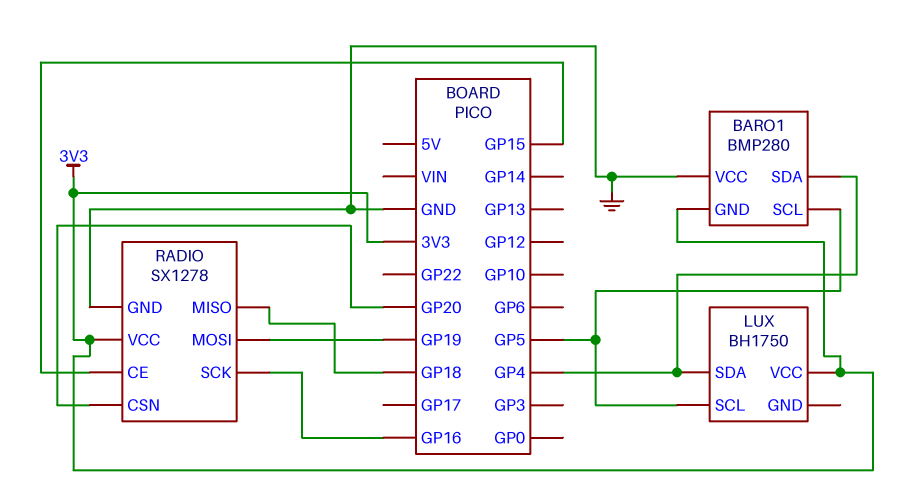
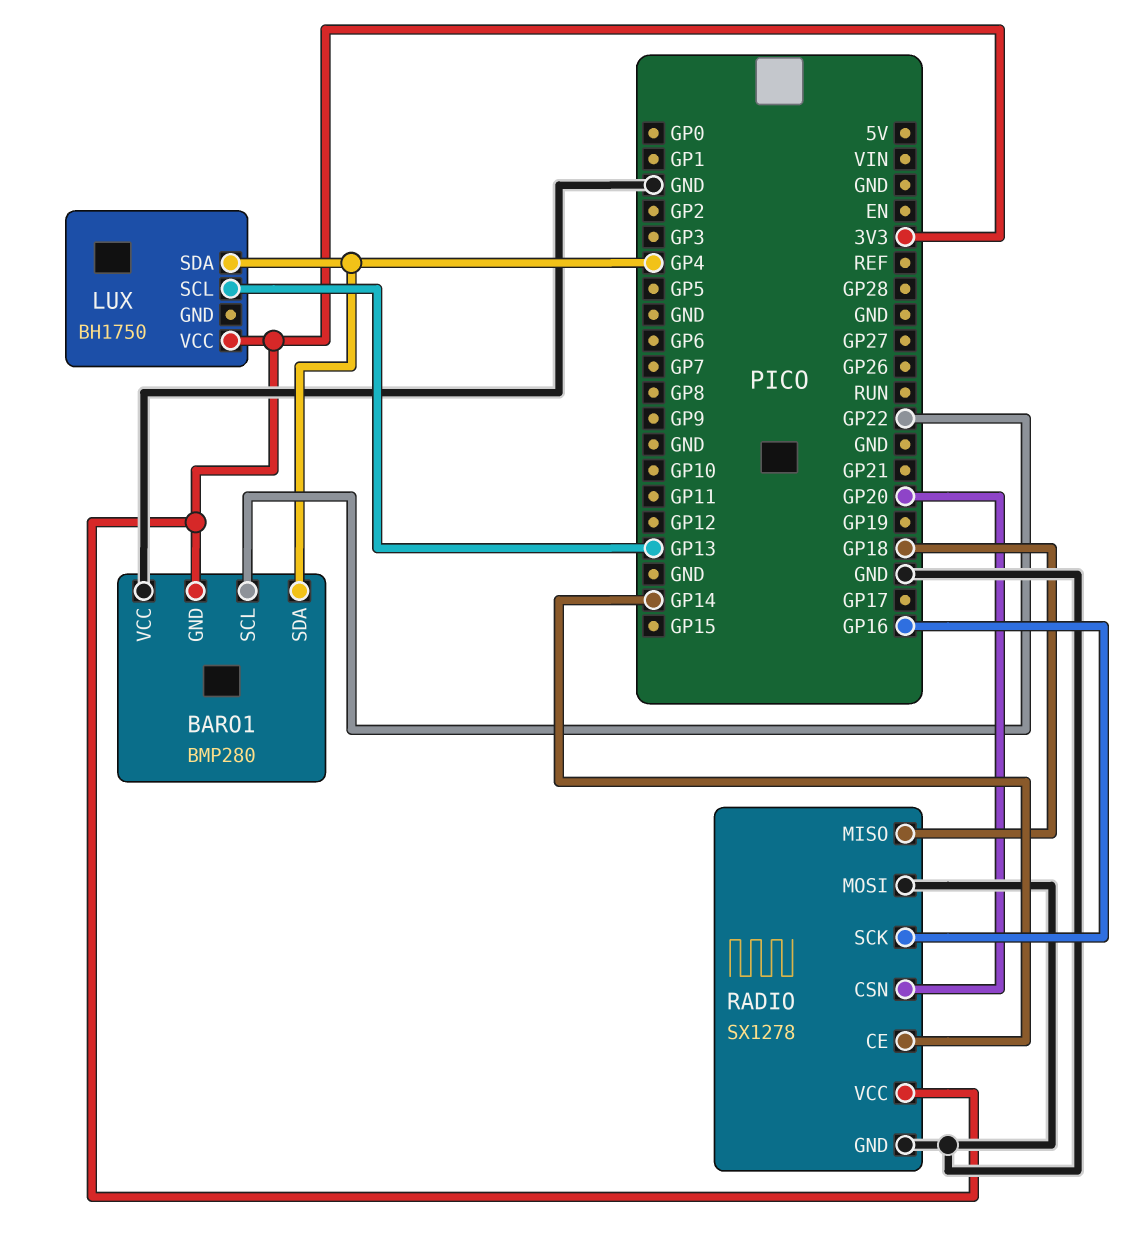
BARO1 pin SCL: GP5 -> GP22
LUX pin SCL: GP5 -> GP13
RADIO pin CE: GP15 -> GP14
RADIO pin MOSI: GP19 -> GND

